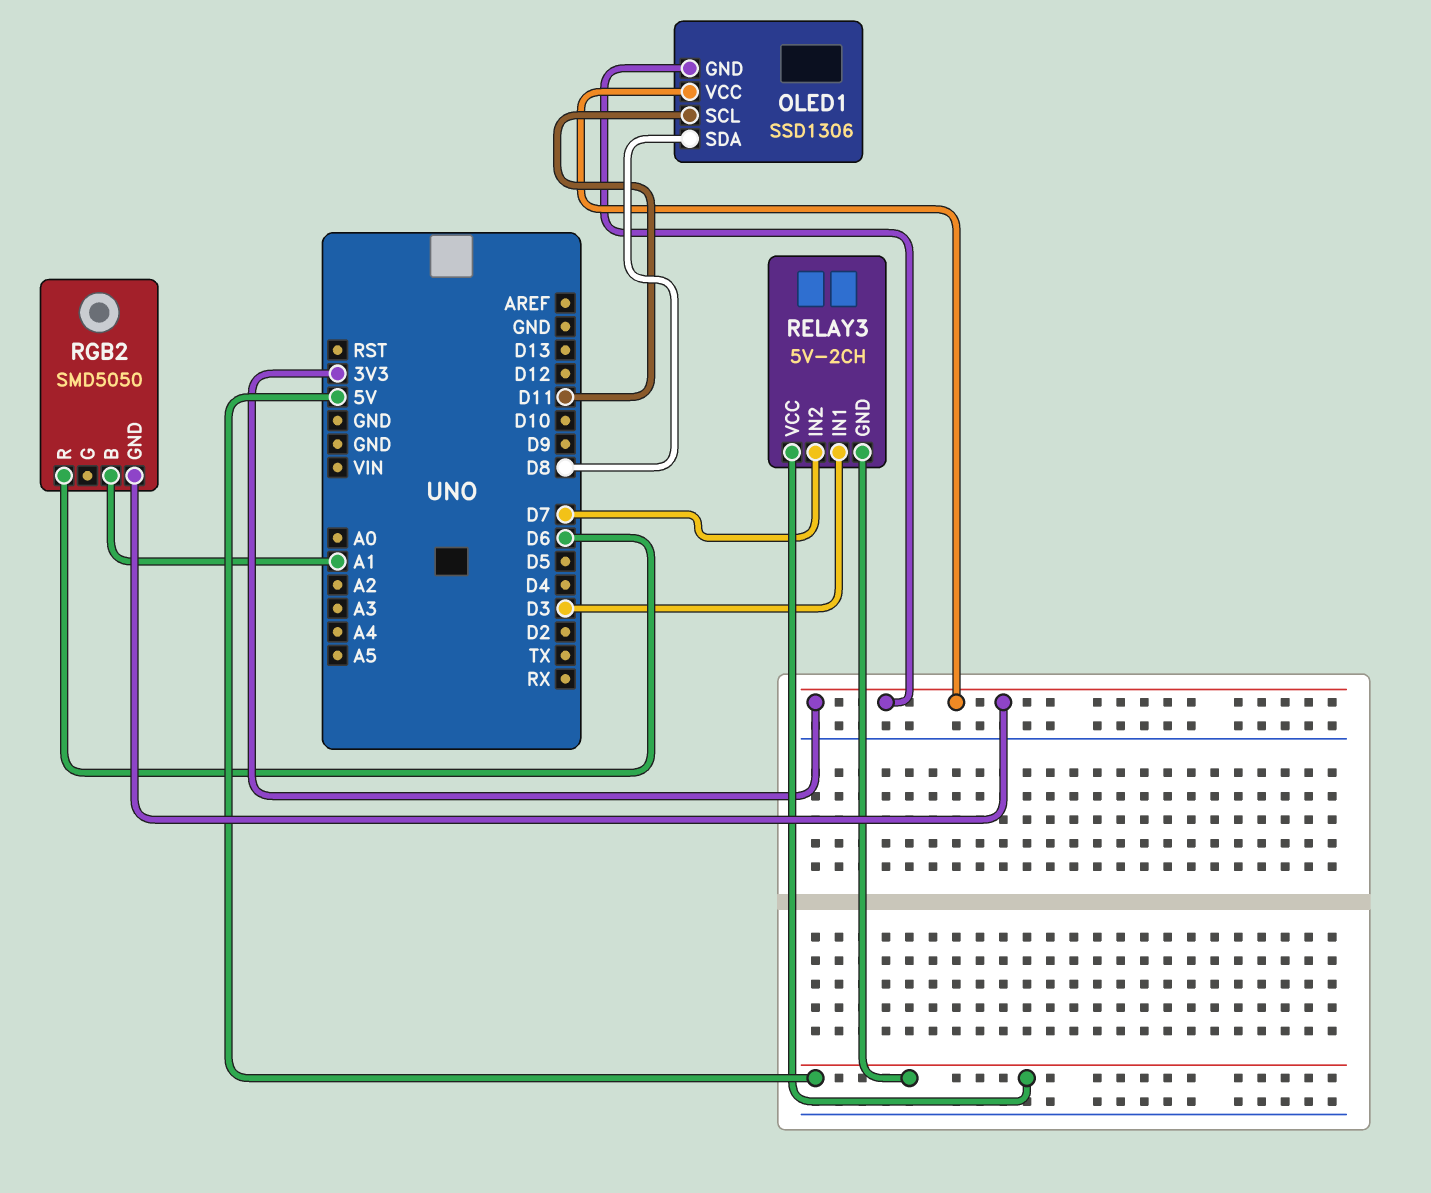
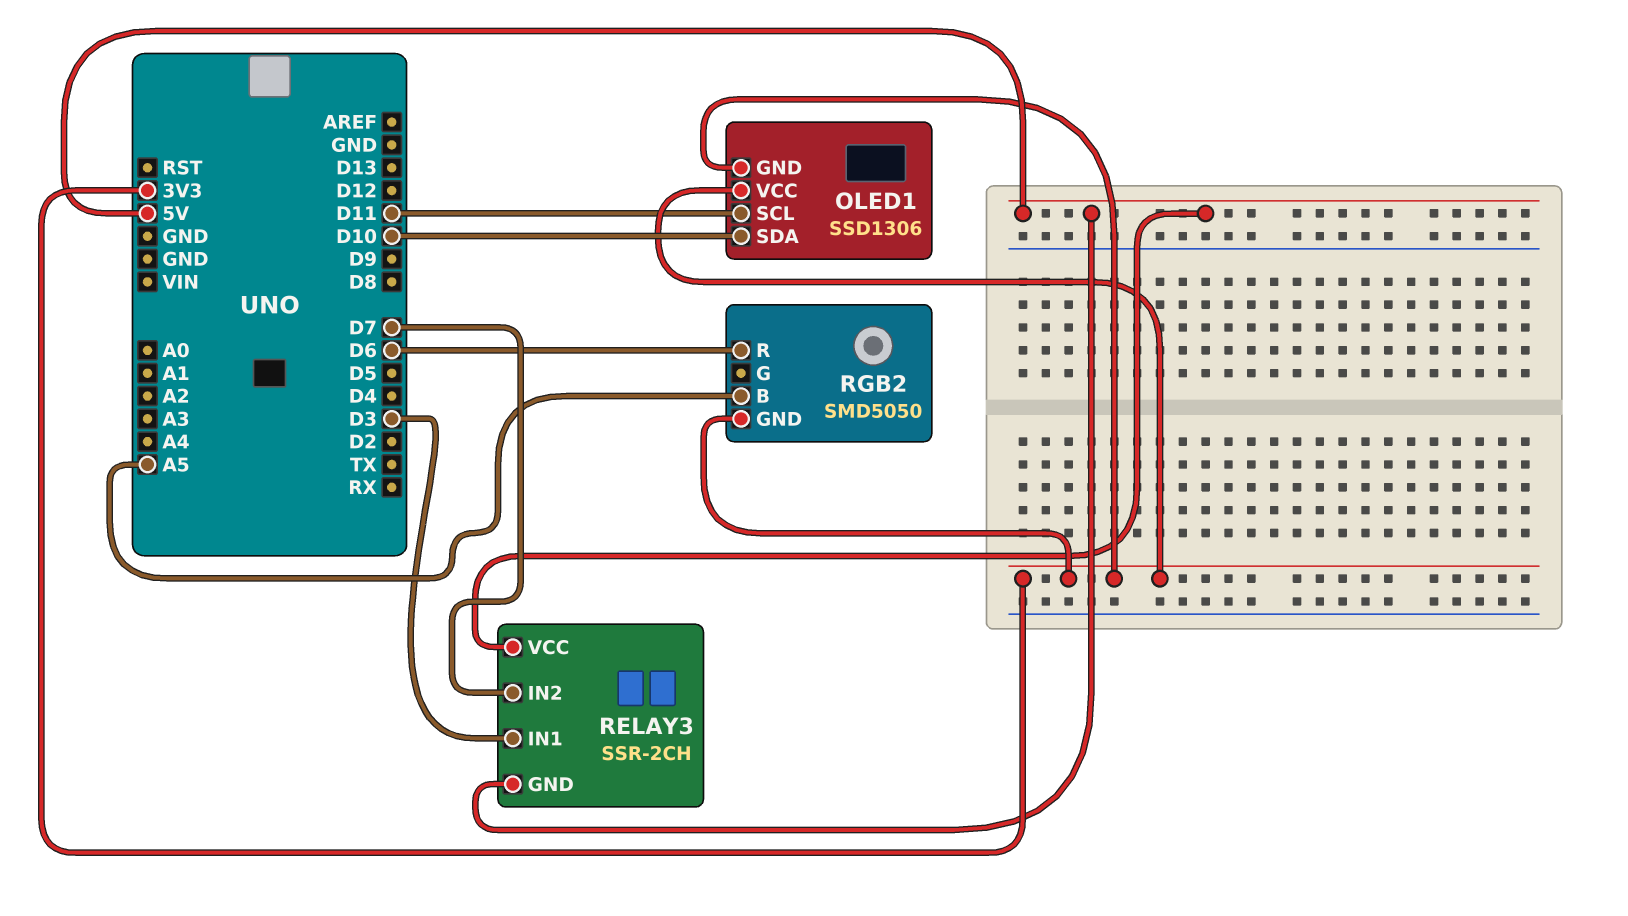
OLED1 pin SDA: D8 -> D10
RELAY3: 5V-2CH -> SSR-2CH
RGB2 pin B: A1 -> A5

